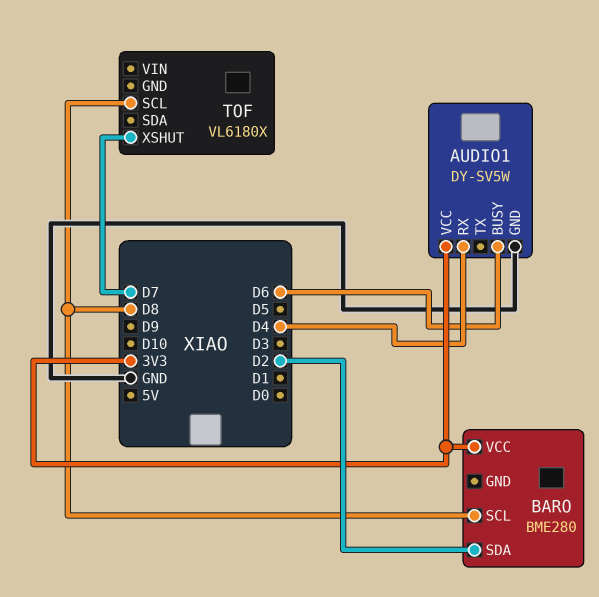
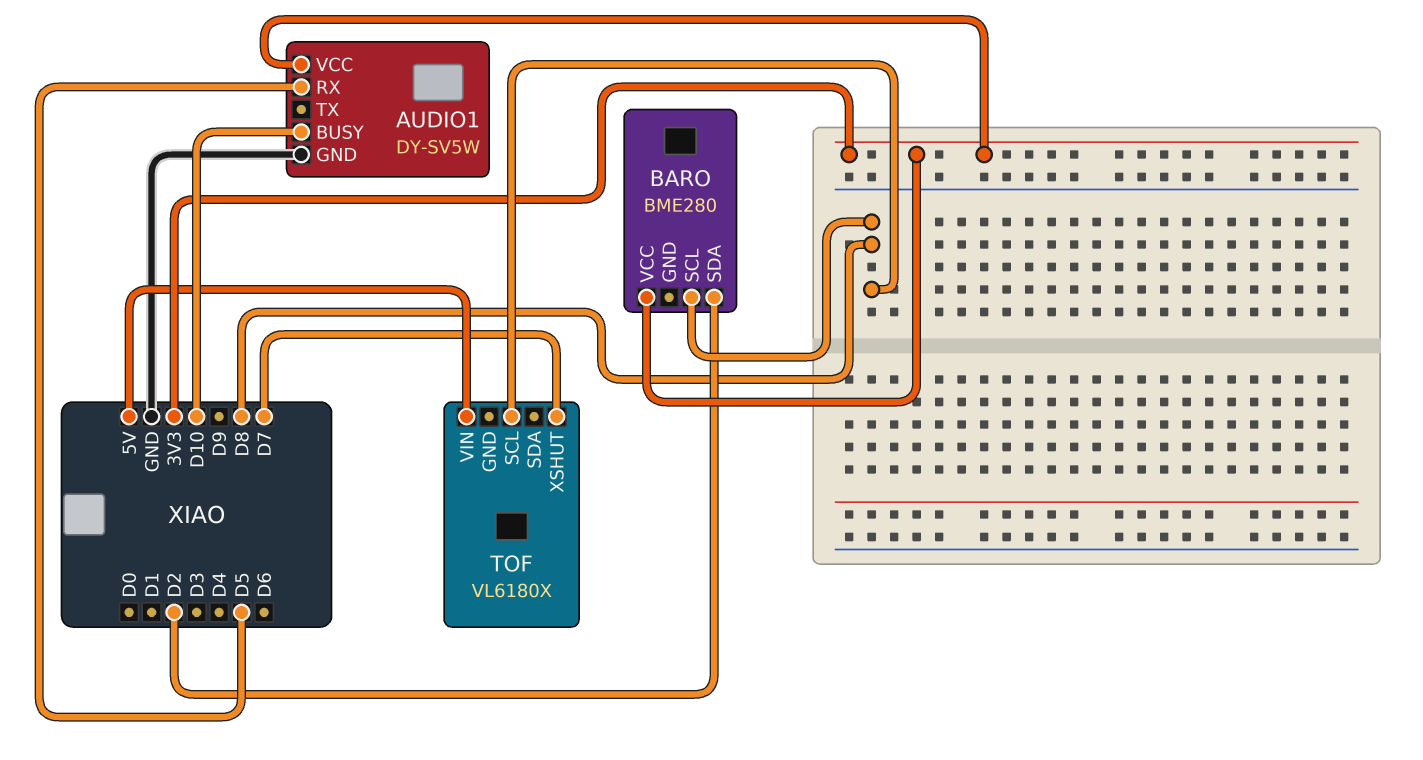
AUDIO1 pin BUSY: D6 -> D10
AUDIO1 pin RX: D4 -> D5
TOF pin VIN: none -> 5V

